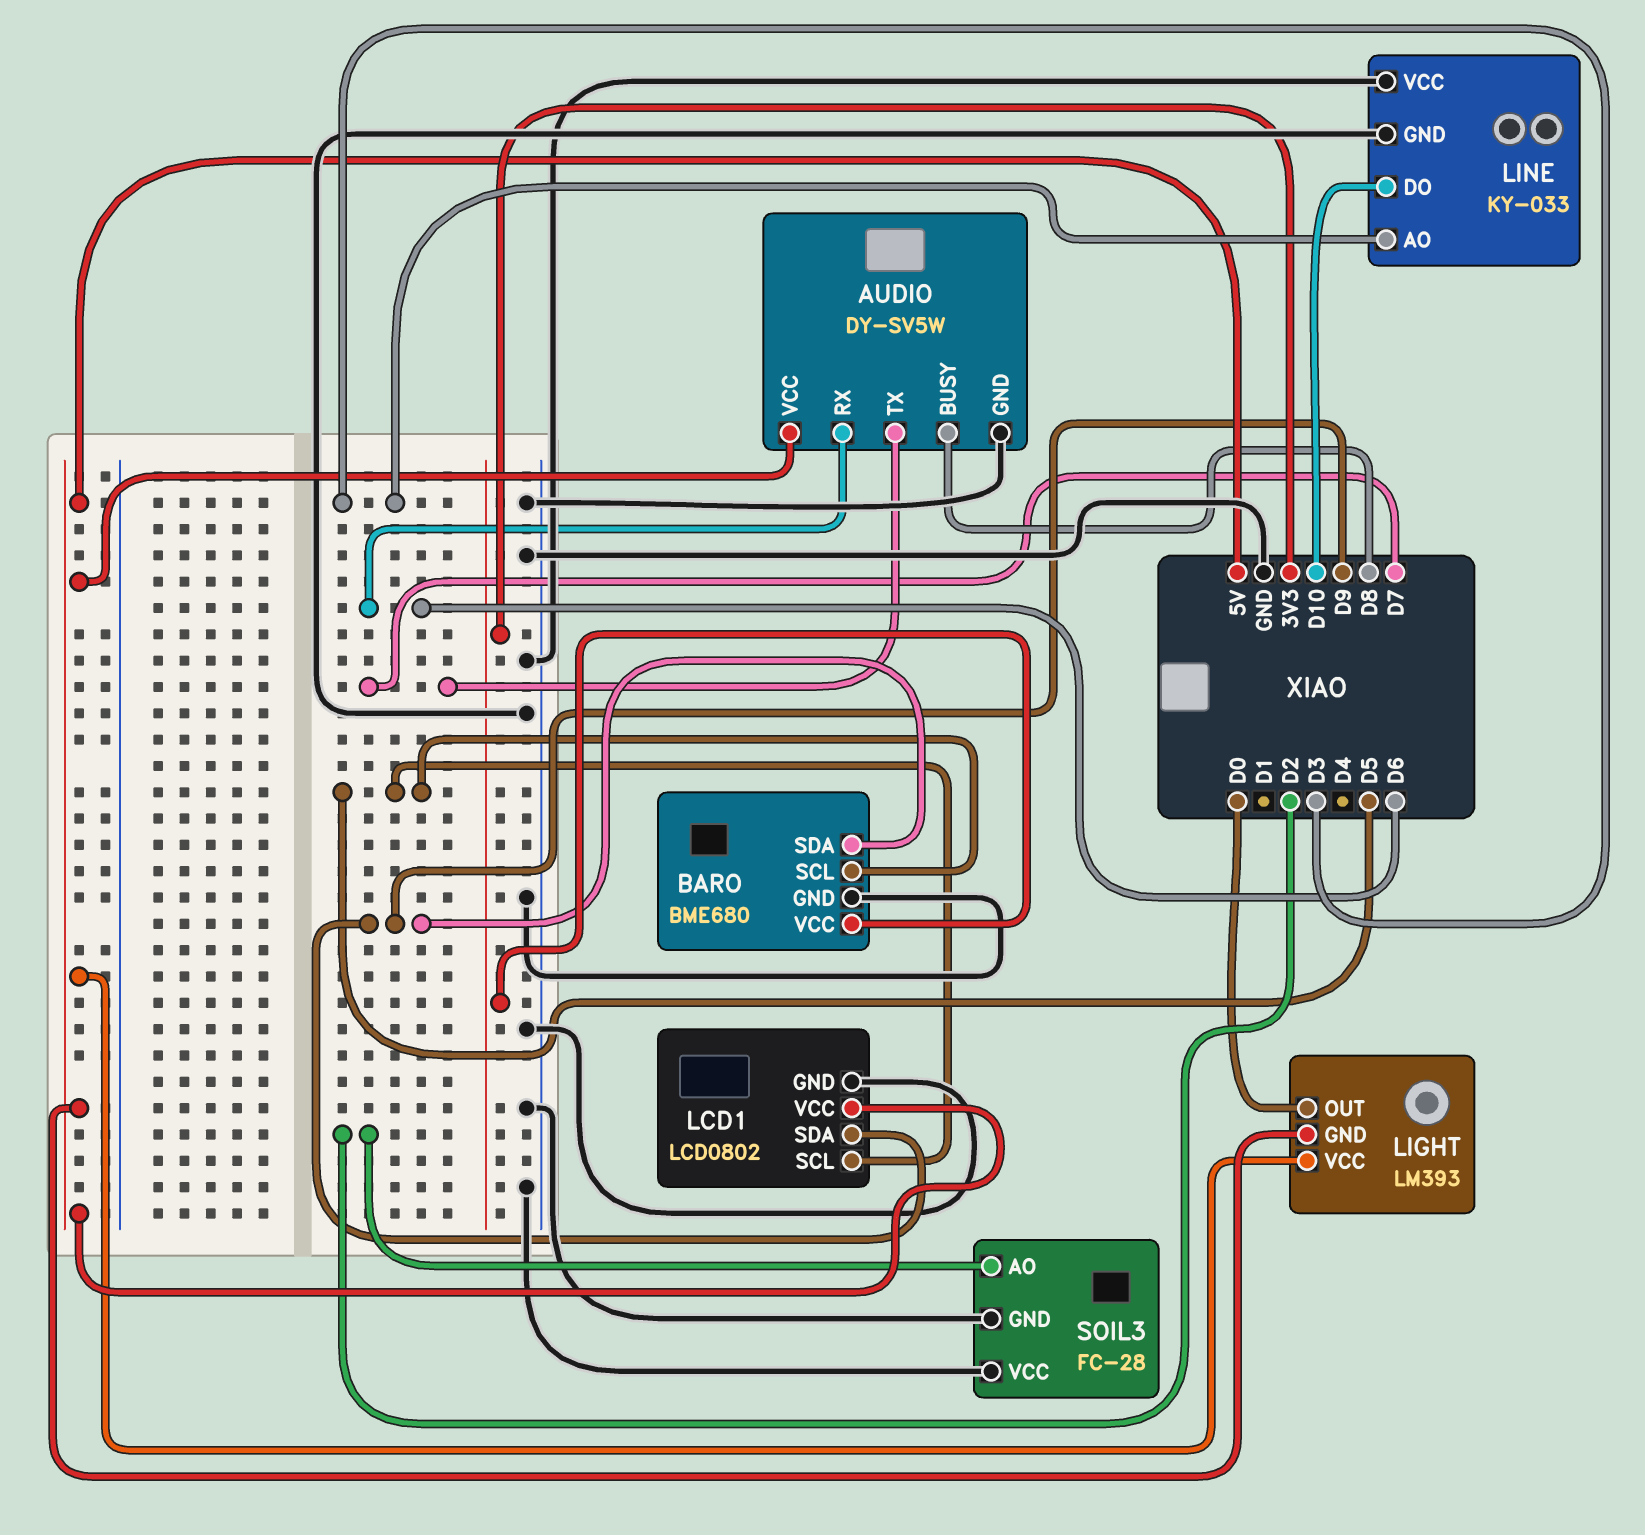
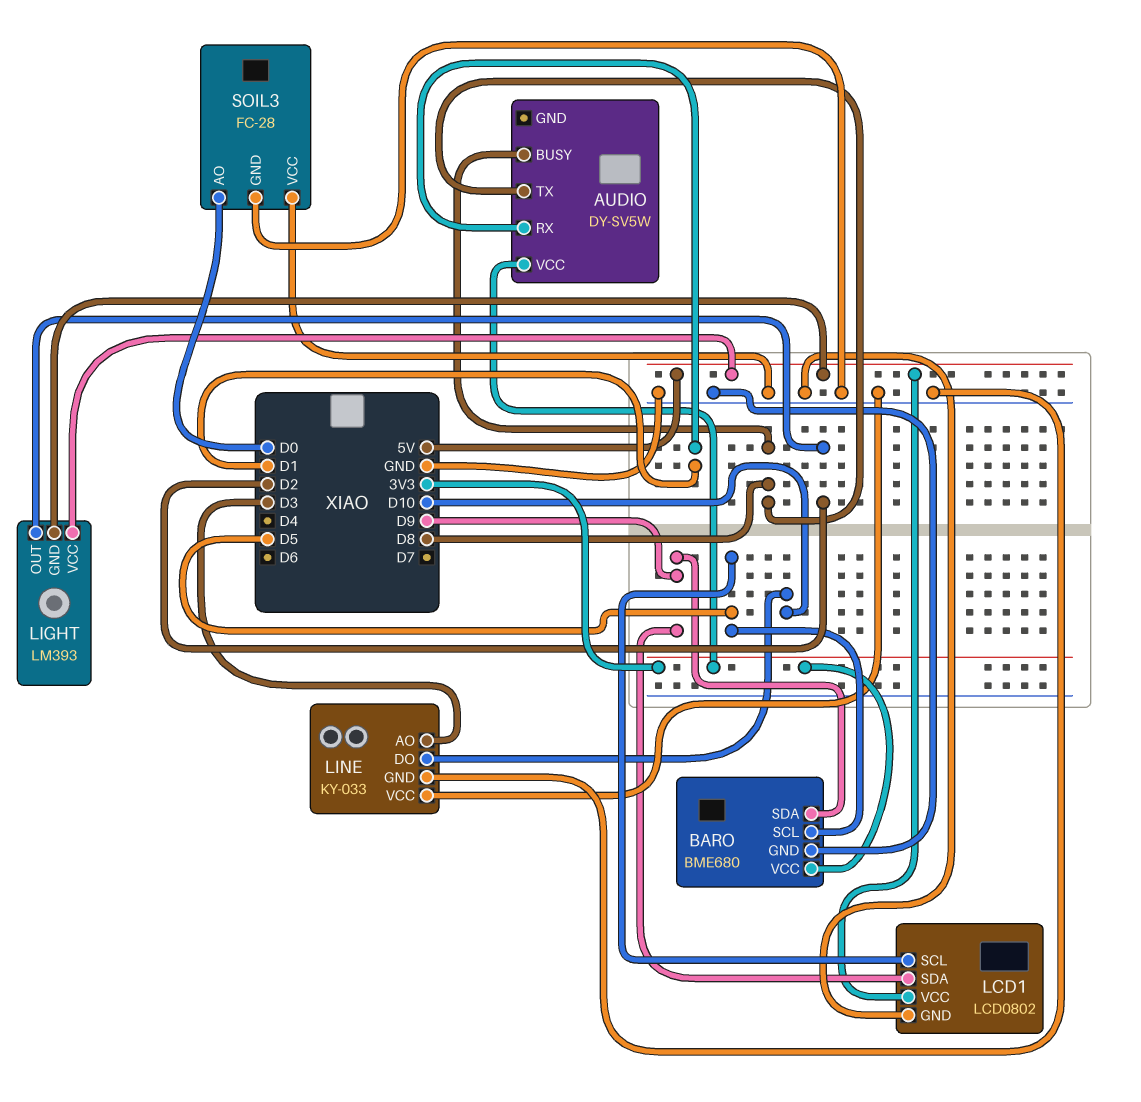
AUDIO pin GND: GND -> none
AUDIO pin RX: D6 -> D1
AUDIO pin TX: D7 -> D8
AUDIO pin VCC: 5V -> 3V3
LIGHT pin OUT: D0 -> D2
SOIL3 pin AO: D2 -> D0

